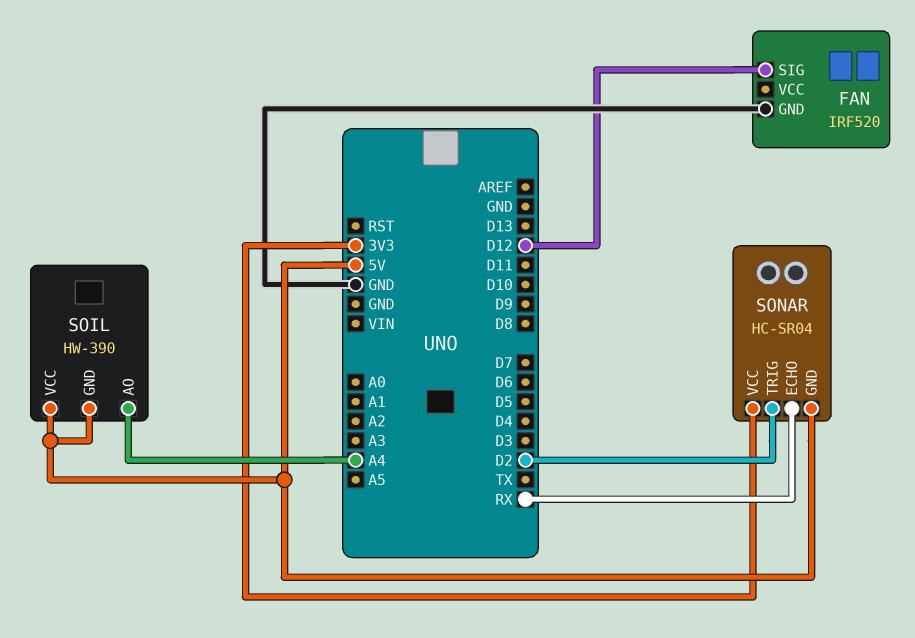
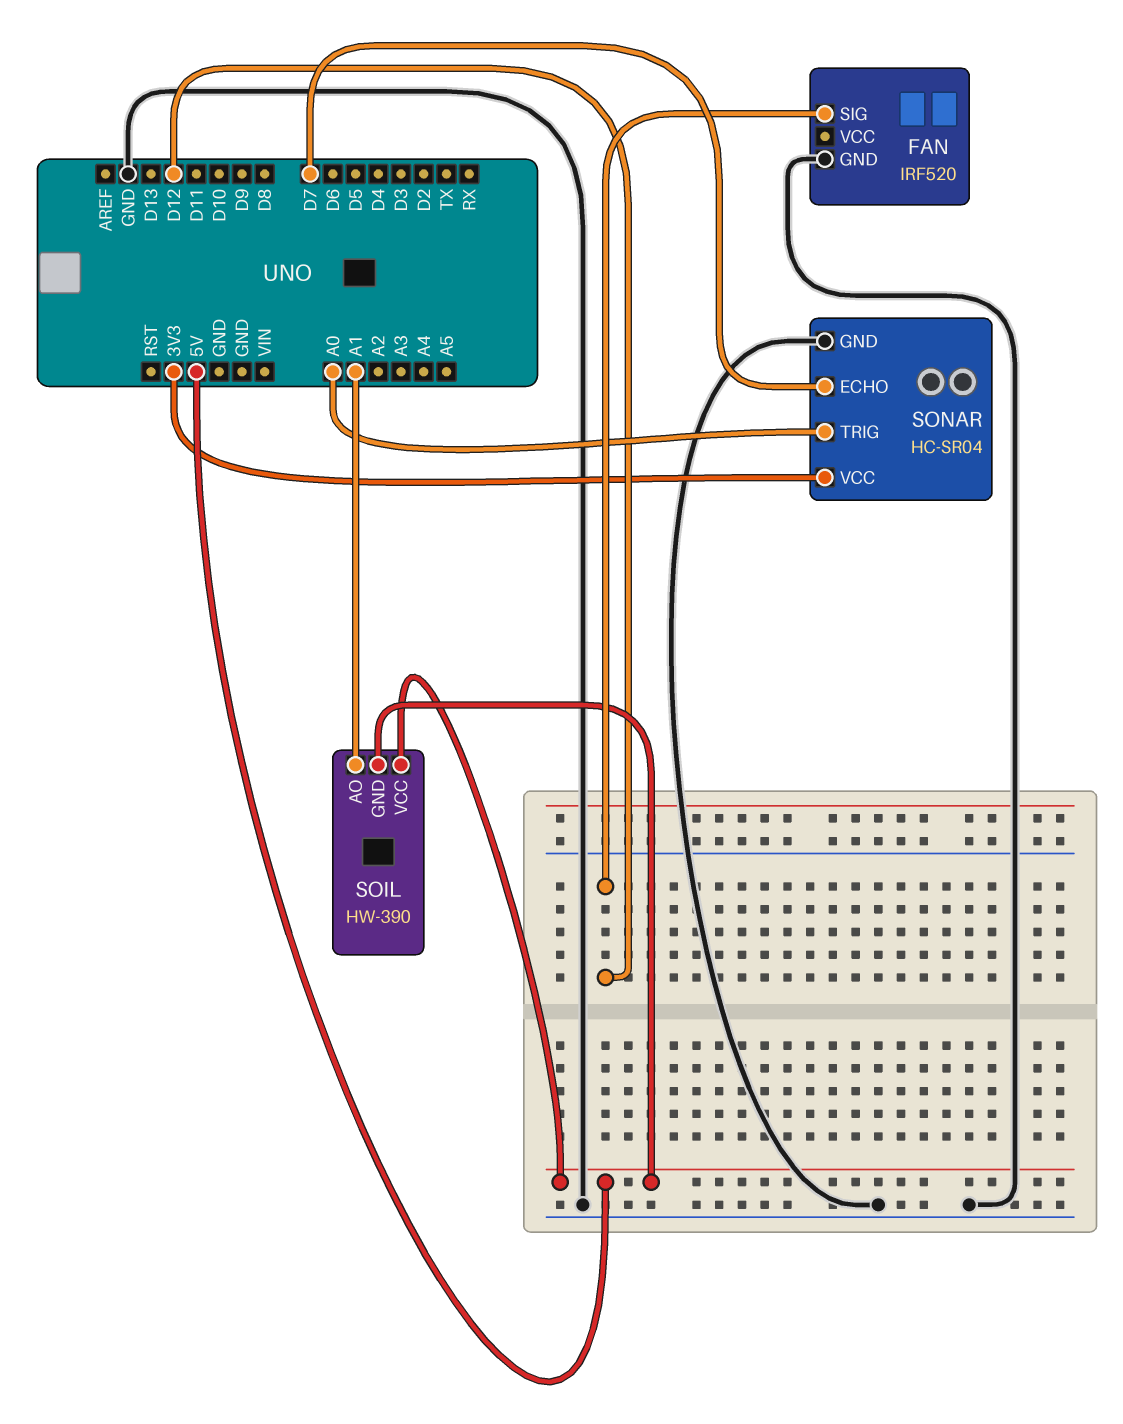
SOIL pin AO: A4 -> A1
SONAR pin ECHO: RX -> D7
SONAR pin GND: 5V -> GND
SONAR pin TRIG: D2 -> A0

